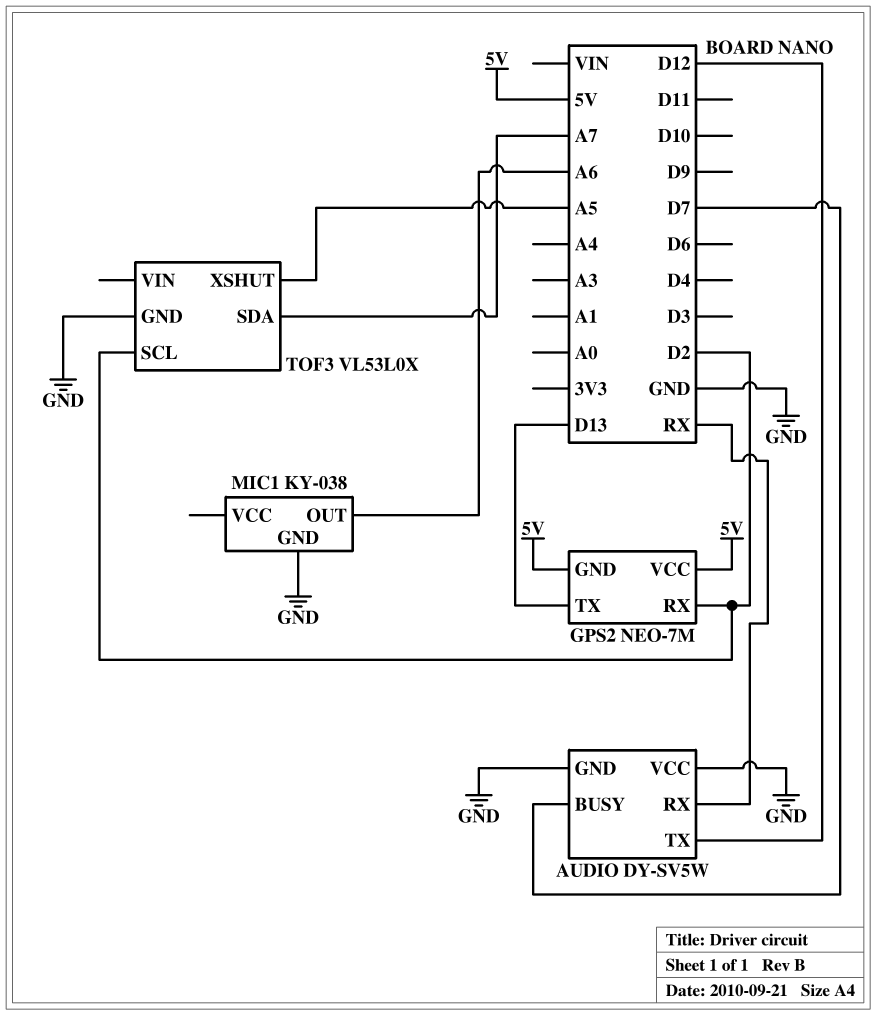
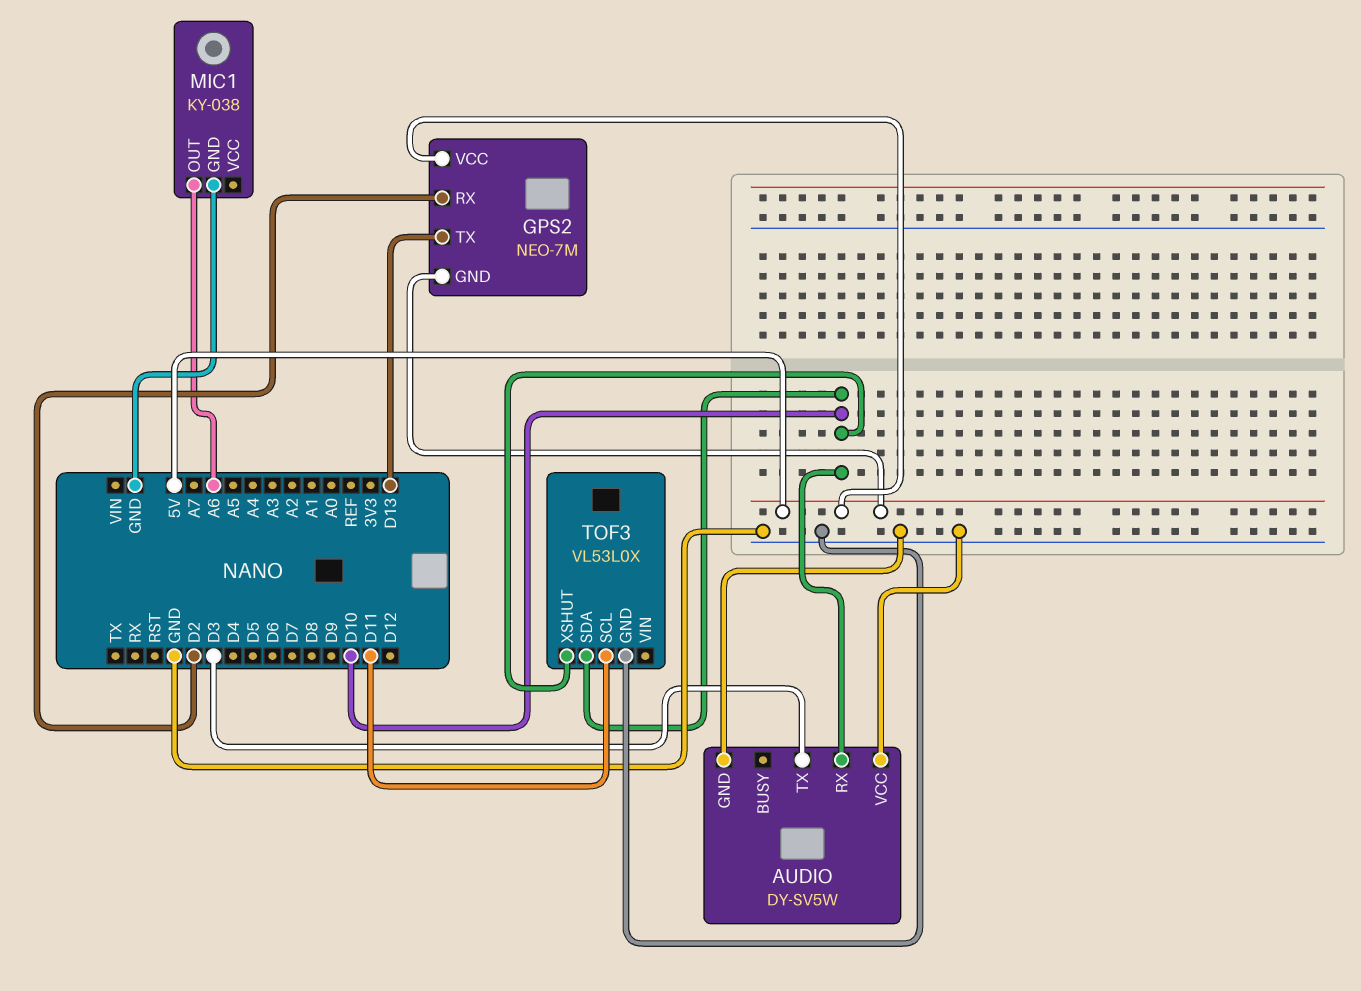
AUDIO pin BUSY: D7 -> none
AUDIO pin RX: RX -> D10
AUDIO pin TX: D12 -> D3
TOF3 pin SCL: D2 -> D11
TOF3 pin SDA: A7 -> D10
TOF3 pin XSHUT: A5 -> D10

